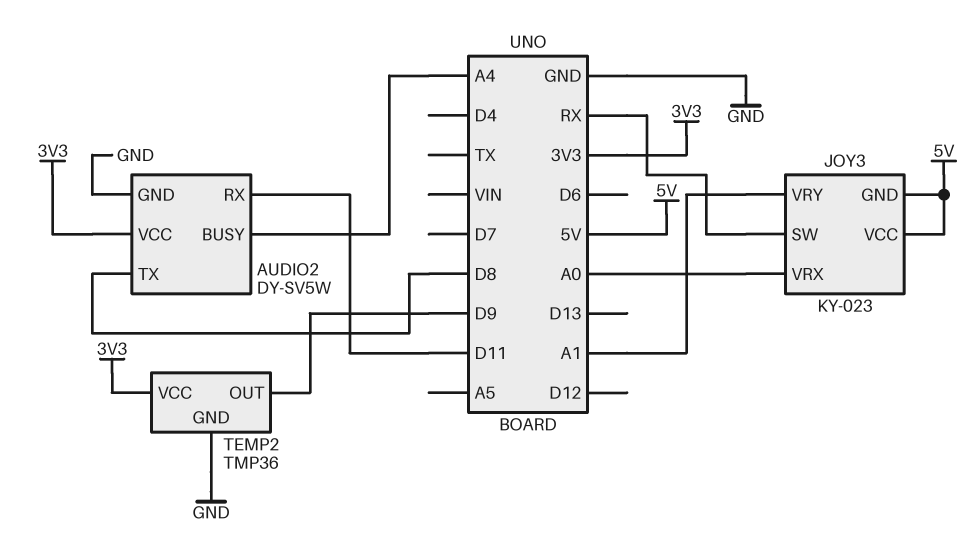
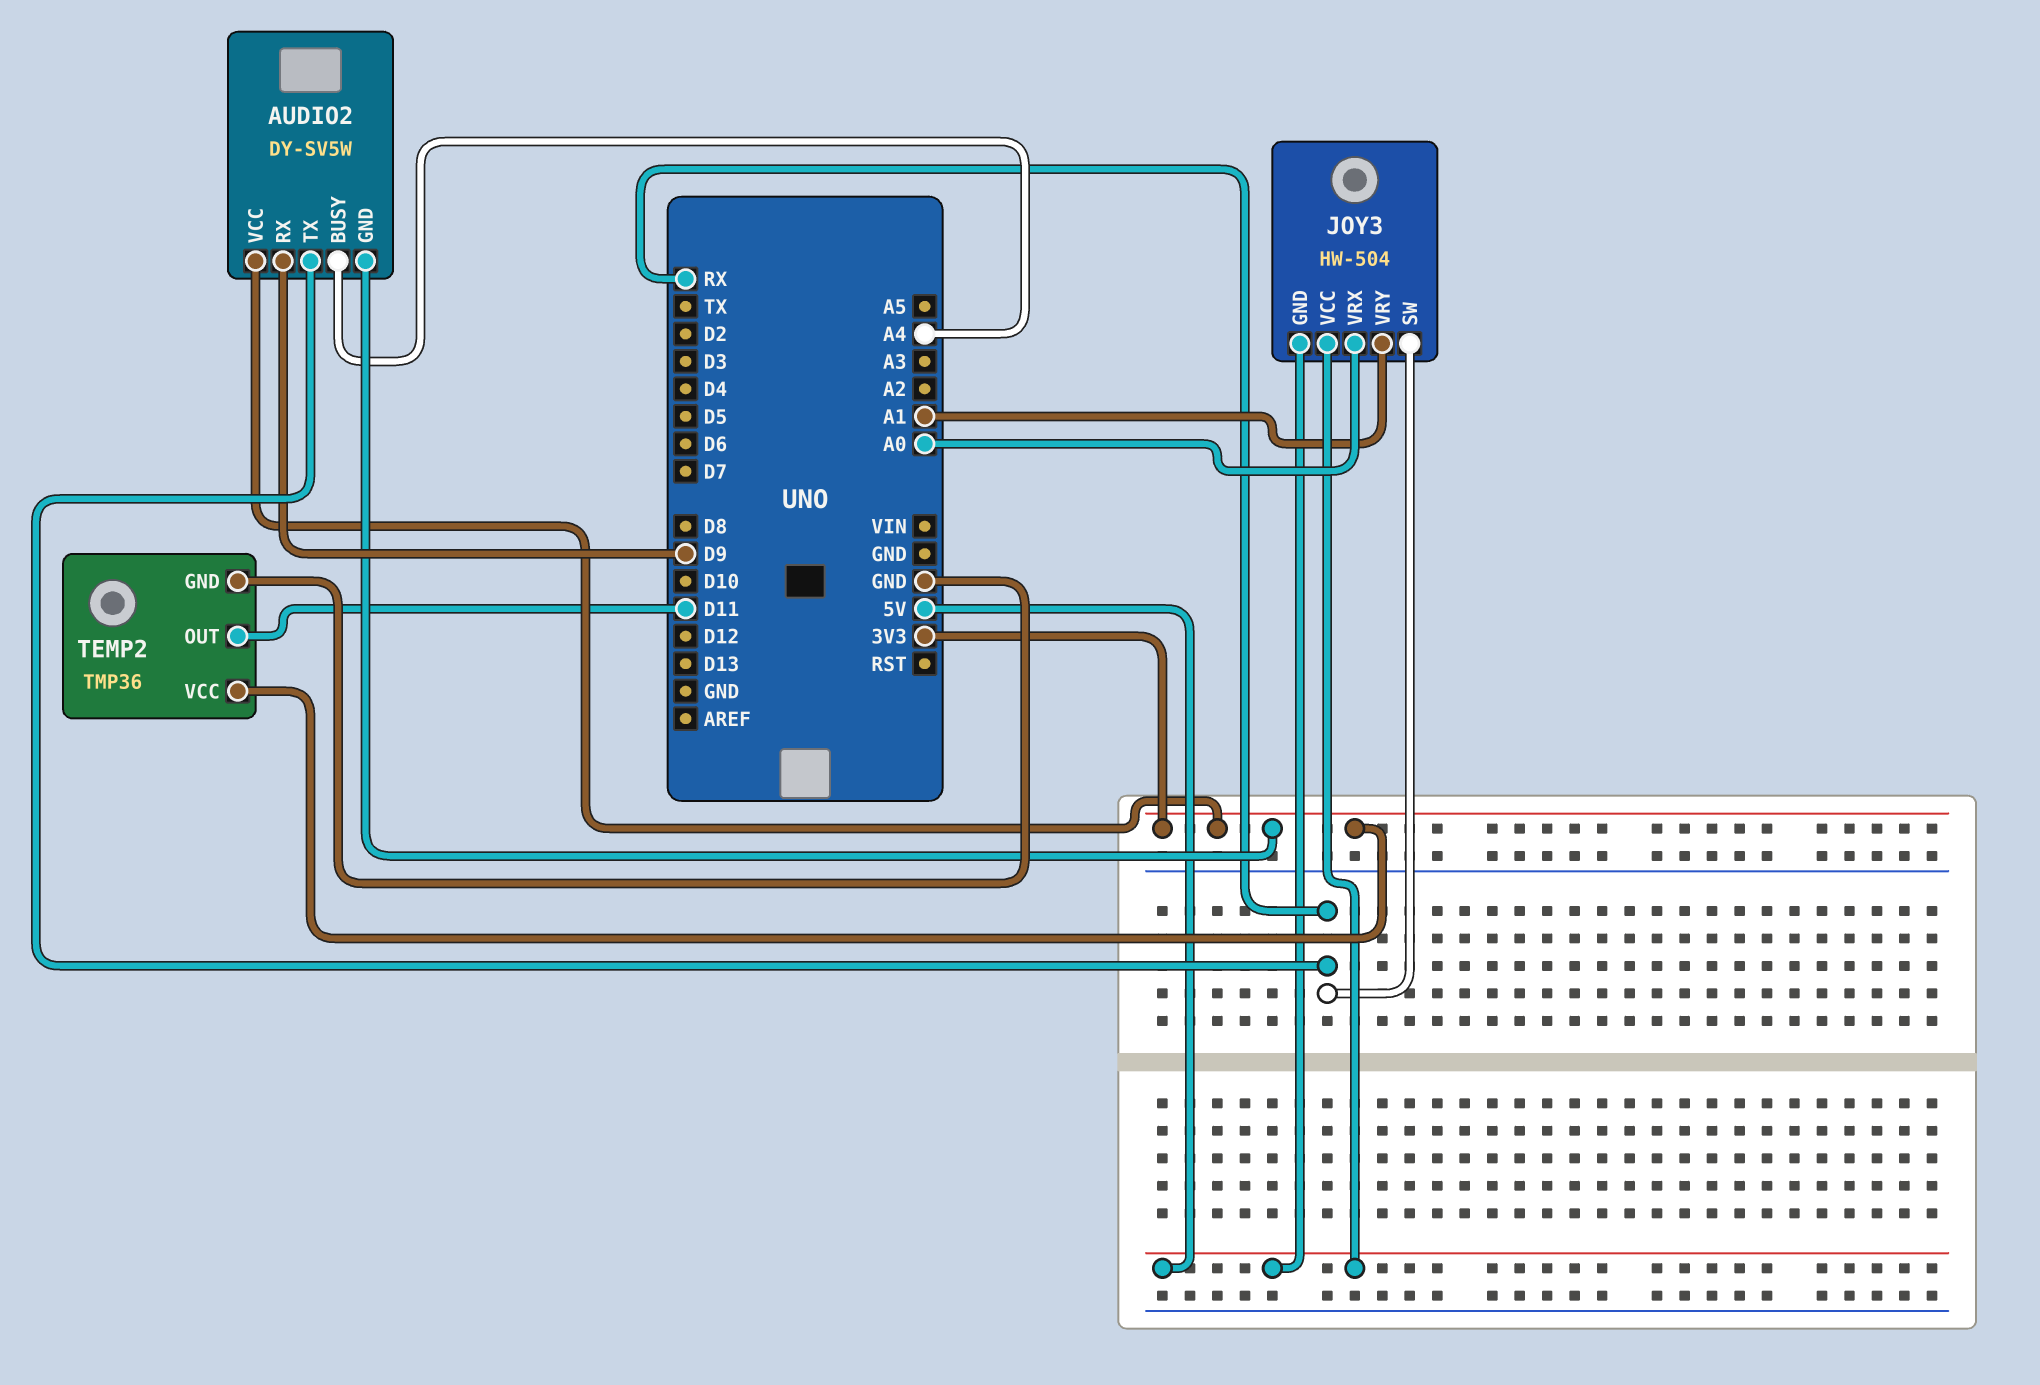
AUDIO2 pin GND: GND -> 3V3
AUDIO2 pin RX: D11 -> D9
AUDIO2 pin TX: D8 -> RX
JOY3: KY-023 -> HW-504
TEMP2 pin OUT: D9 -> D11

